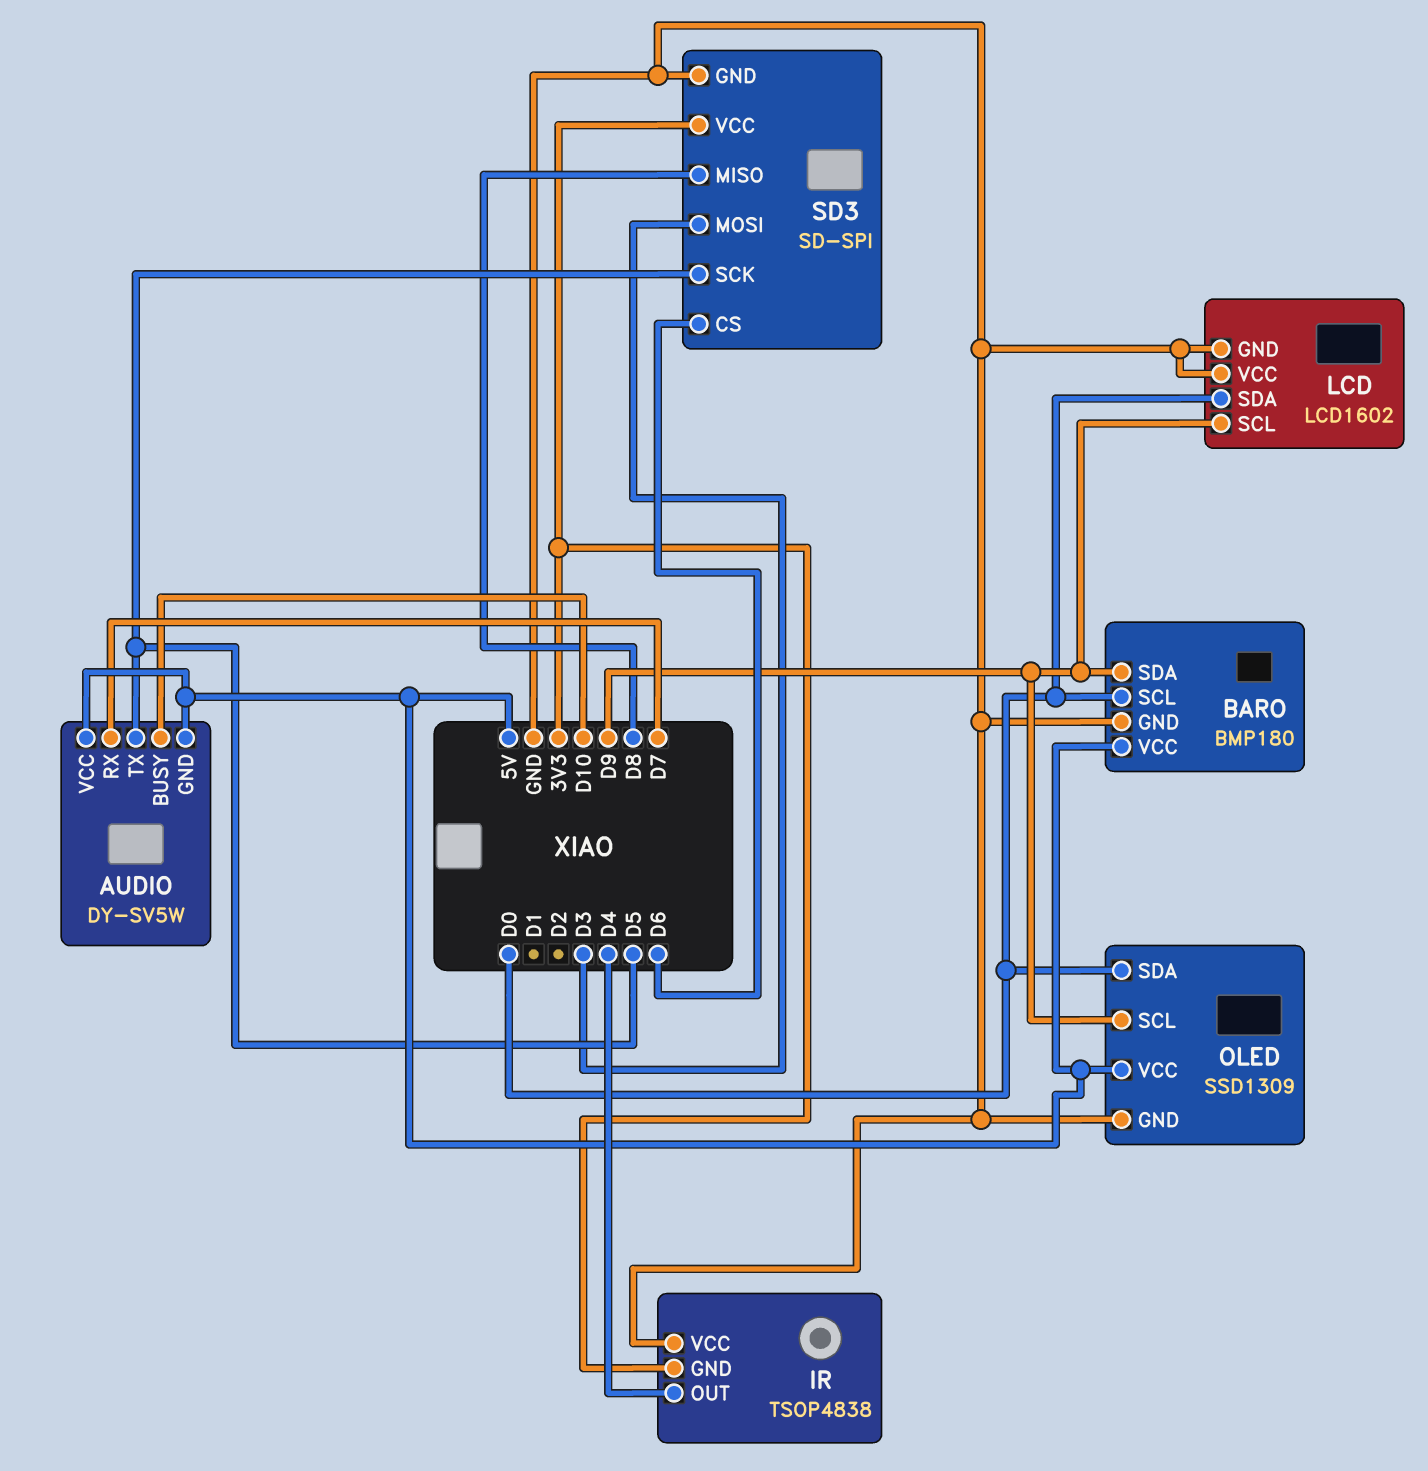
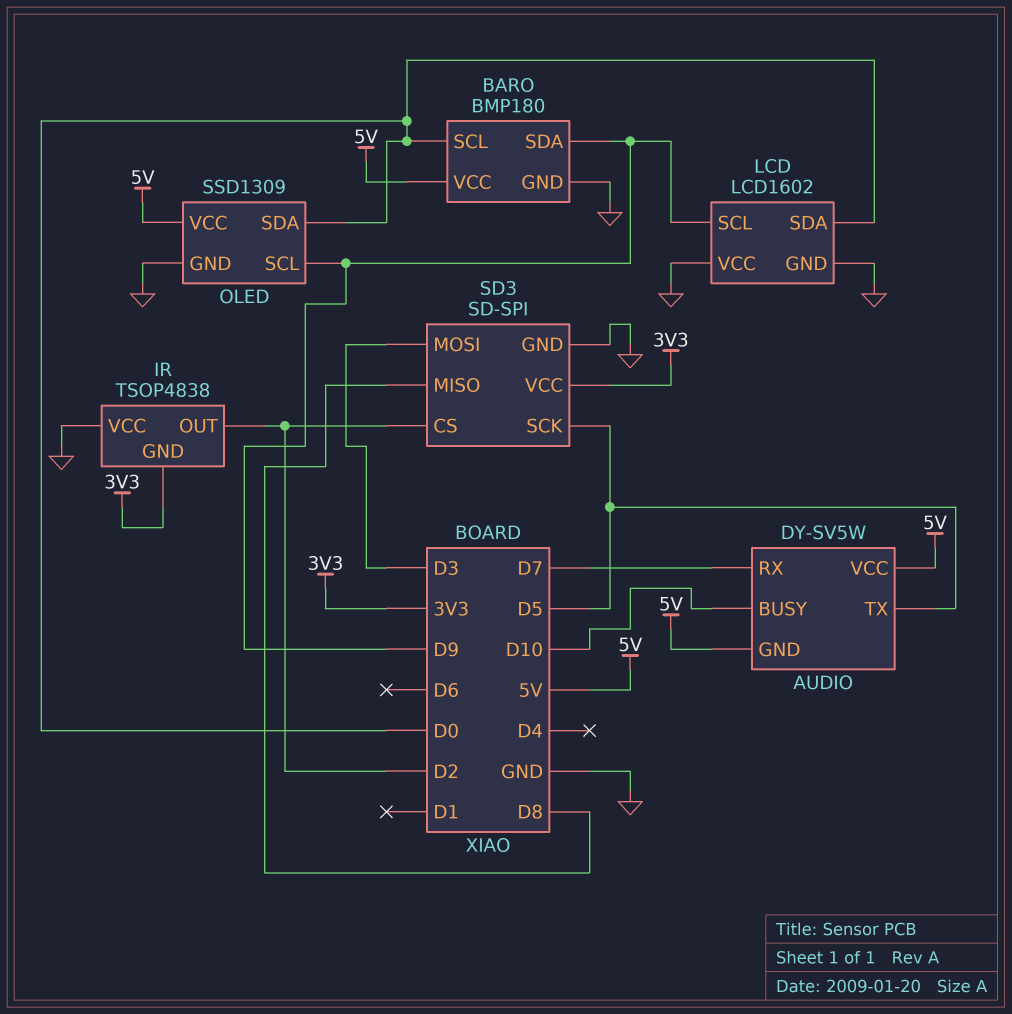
IR pin OUT: D4 -> D2
SD3 pin CS: D6 -> D2

